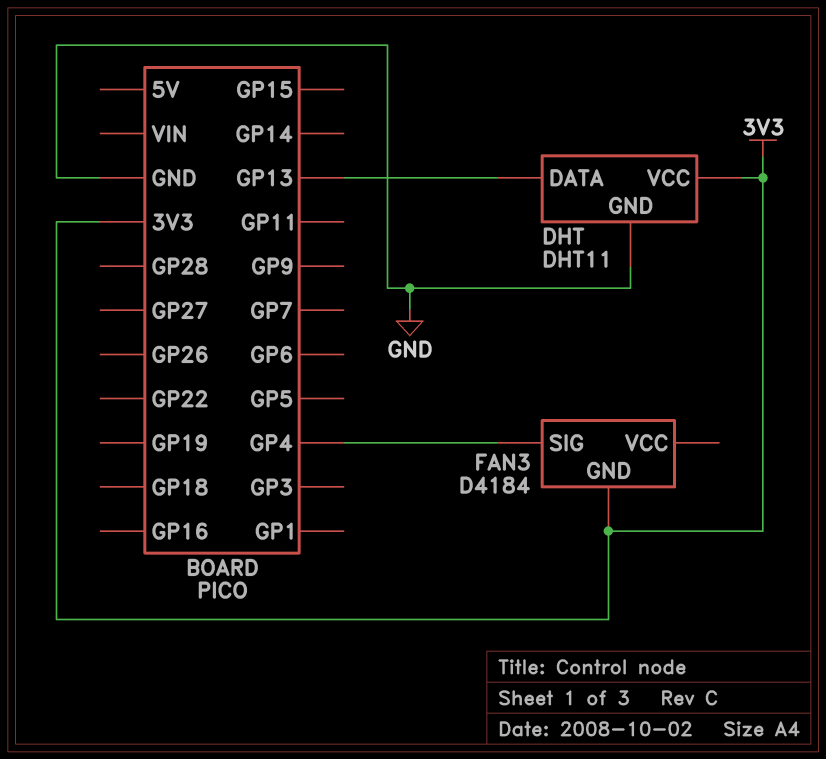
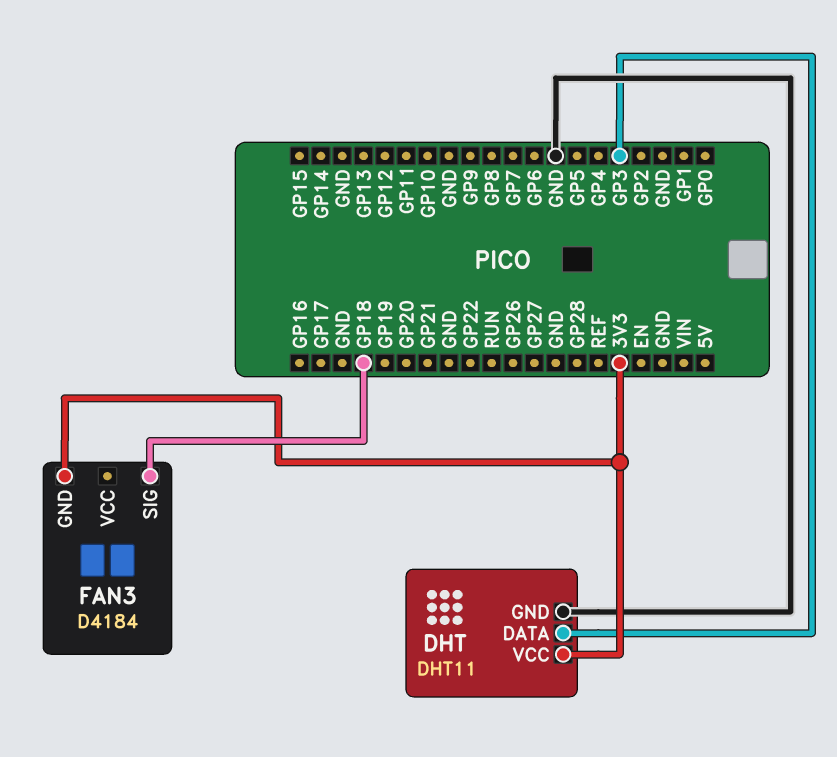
DHT pin DATA: GP13 -> GP3
FAN3 pin SIG: GP4 -> GP18

